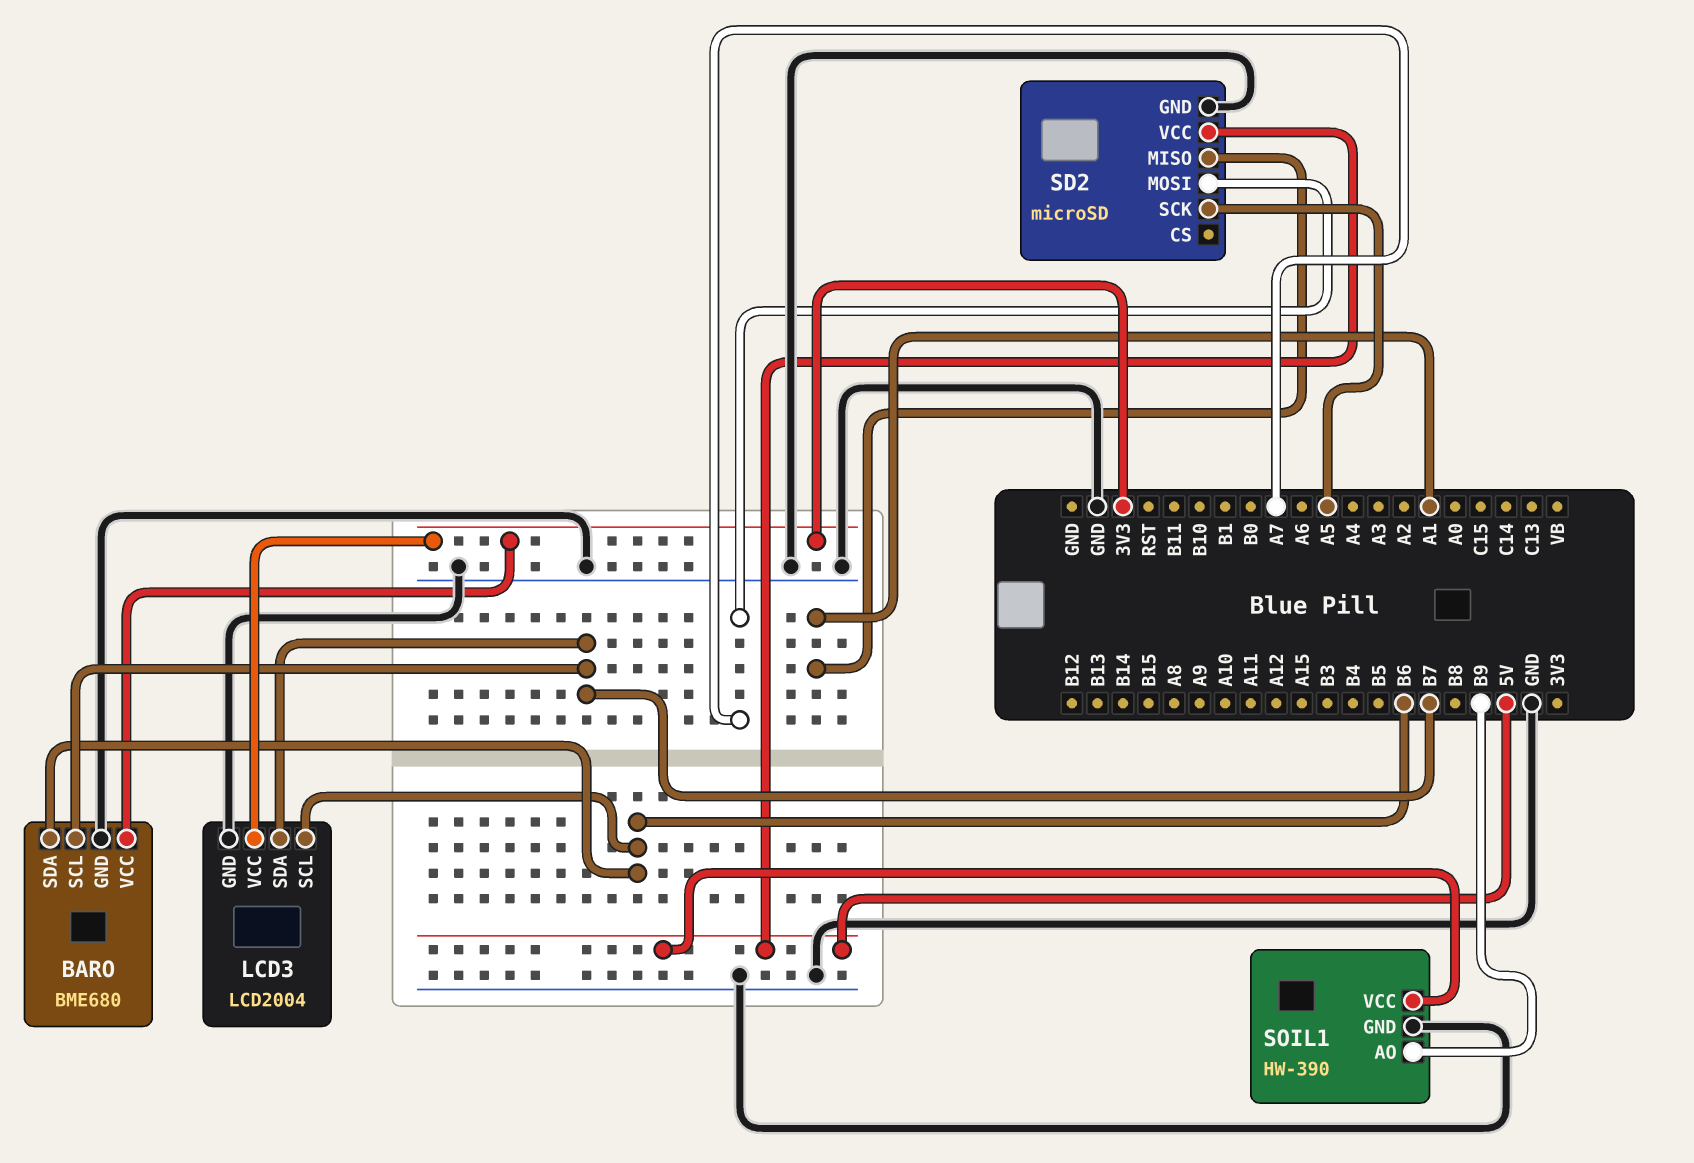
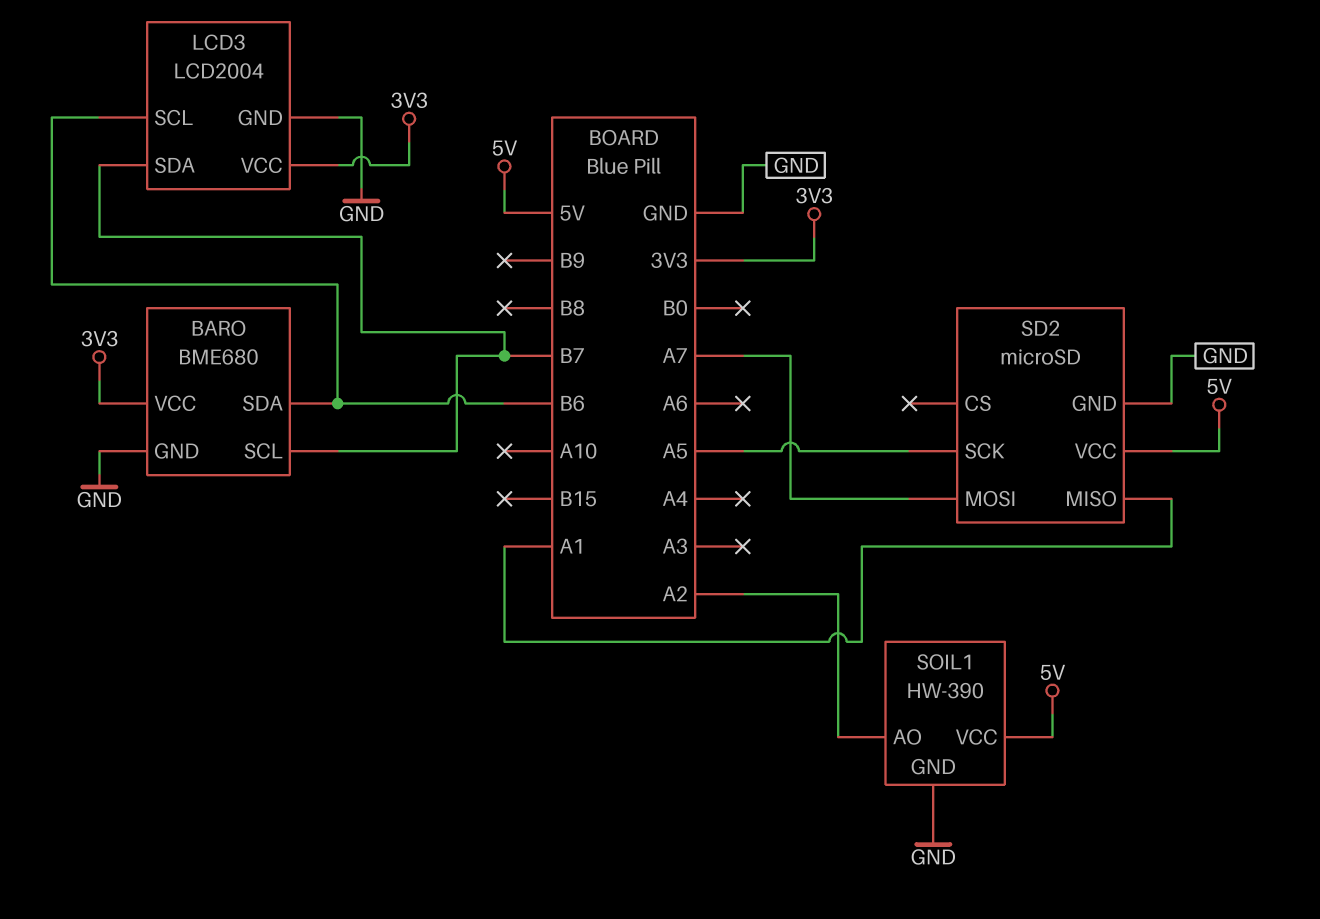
SOIL1 pin AO: B9 -> A2

